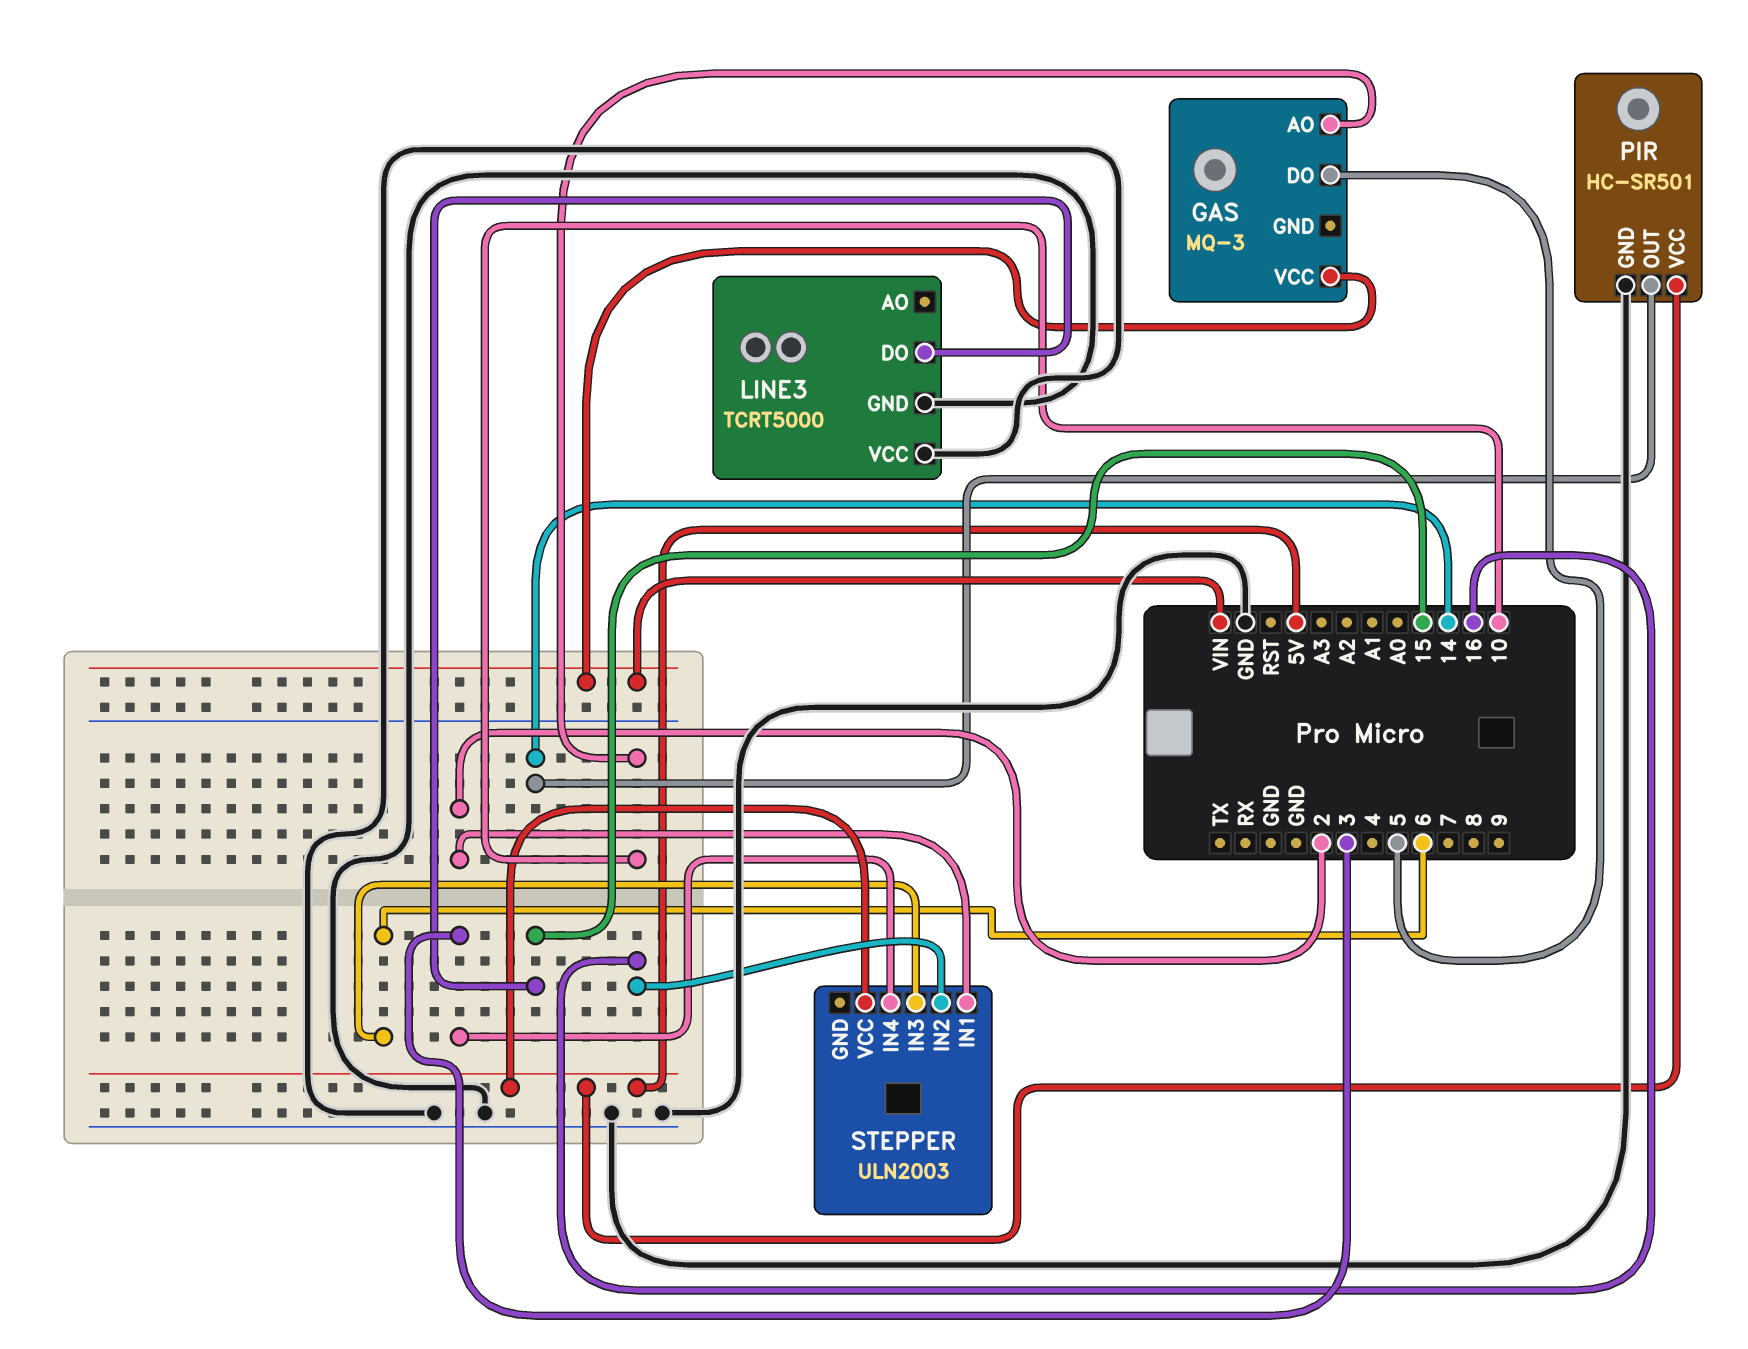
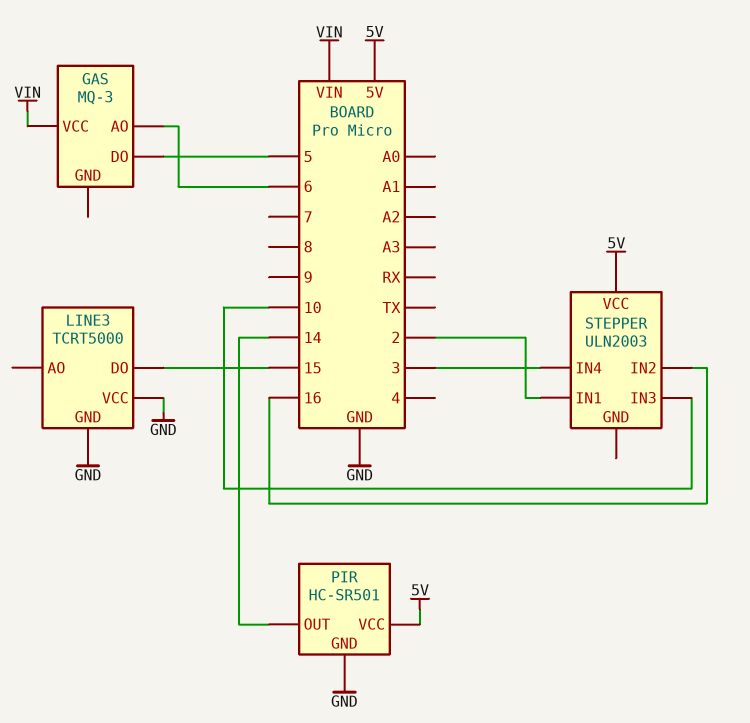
GAS pin AO: 10 -> 6
STEPPER pin IN3: 6 -> 10

